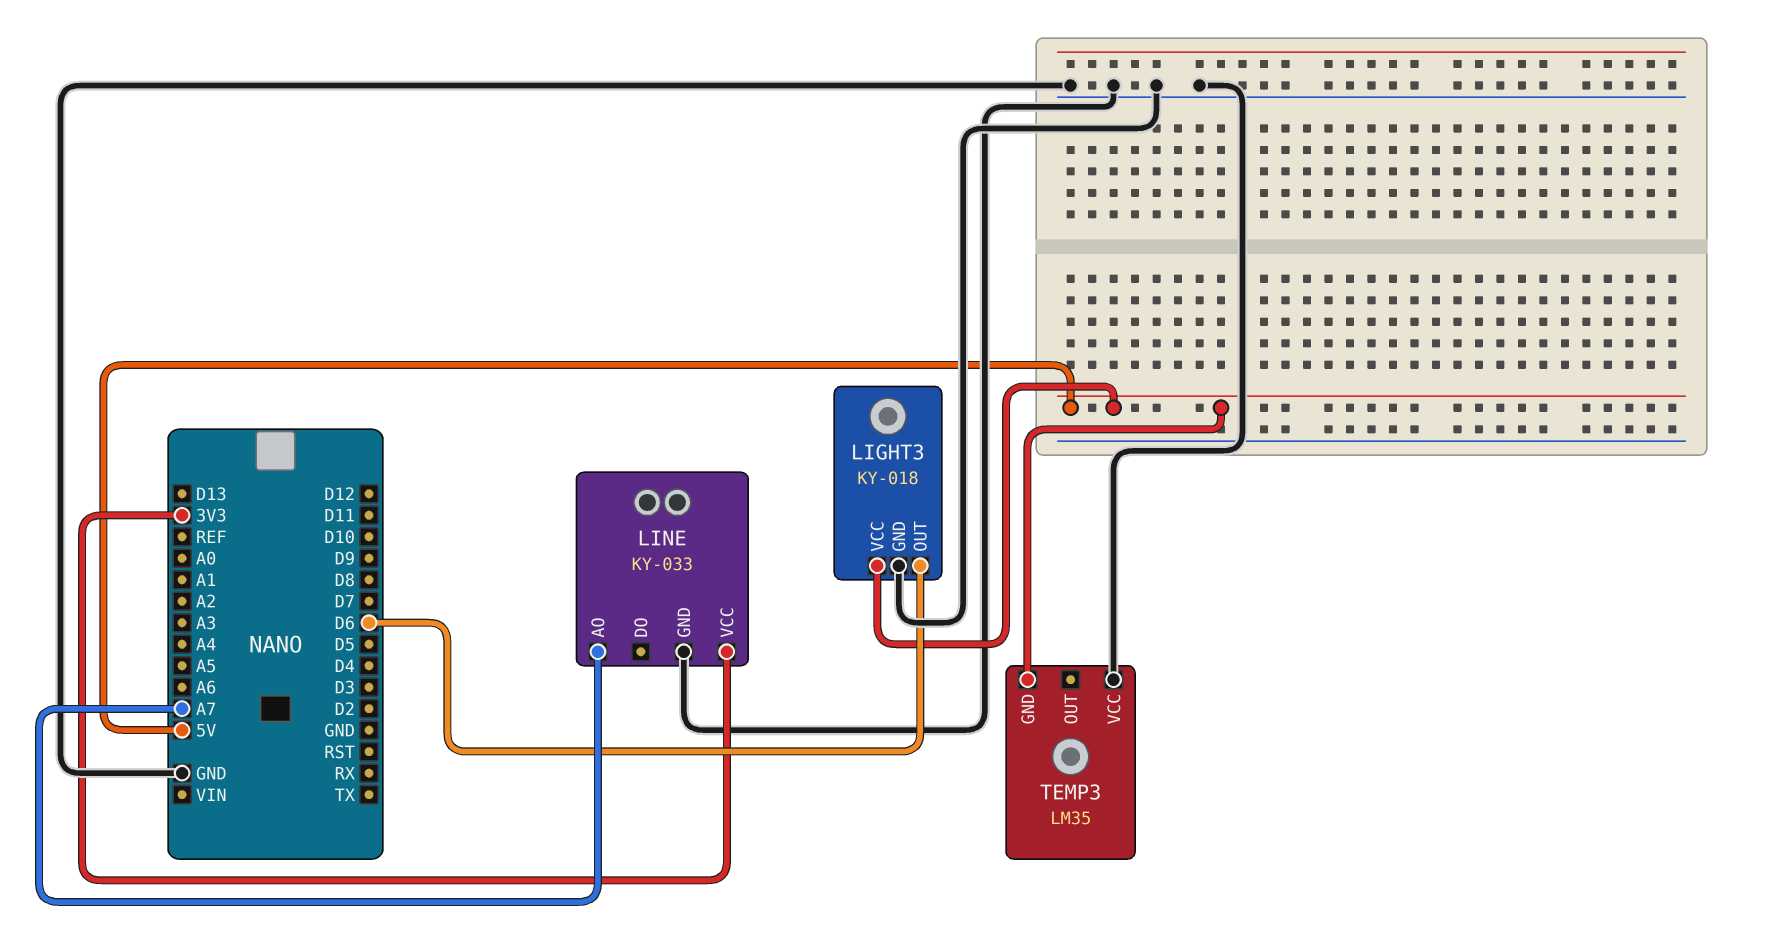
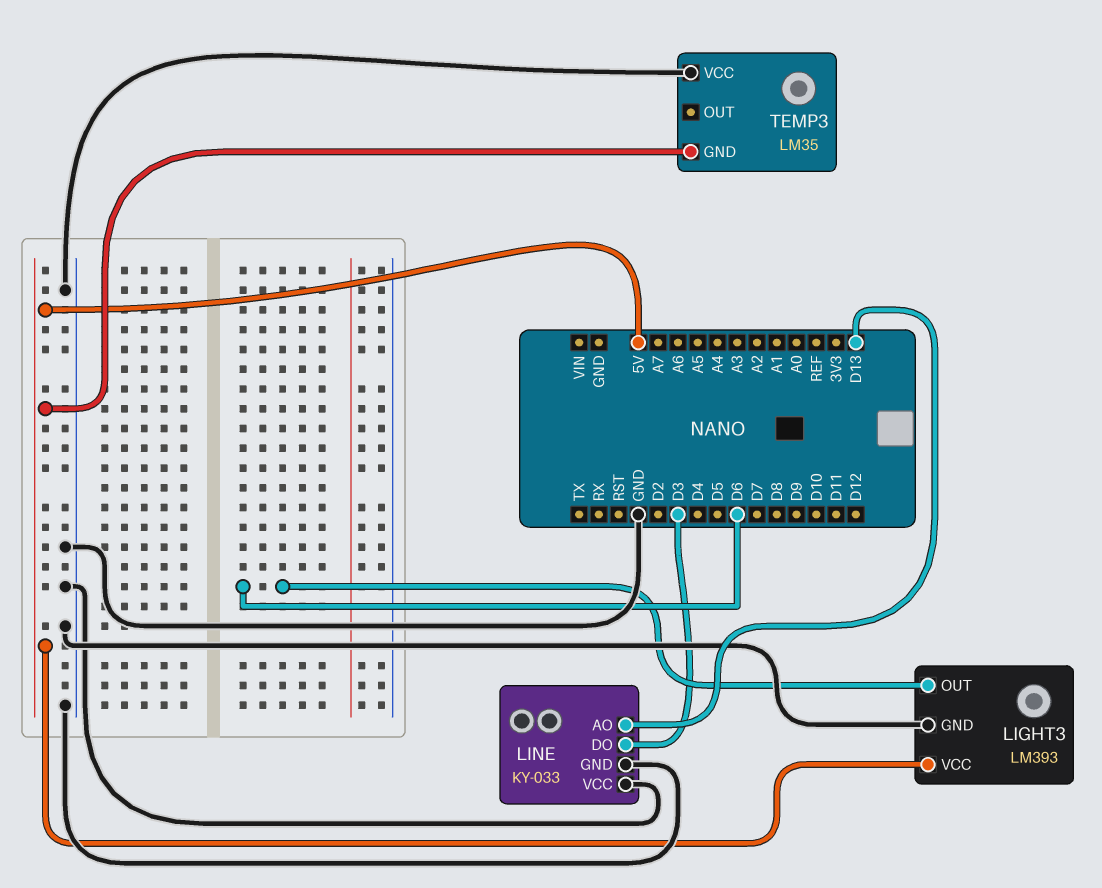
LIGHT3: KY-018 -> LM393
LINE pin AO: A7 -> D13
LINE pin DO: none -> D3
LINE pin VCC: 3V3 -> GND

